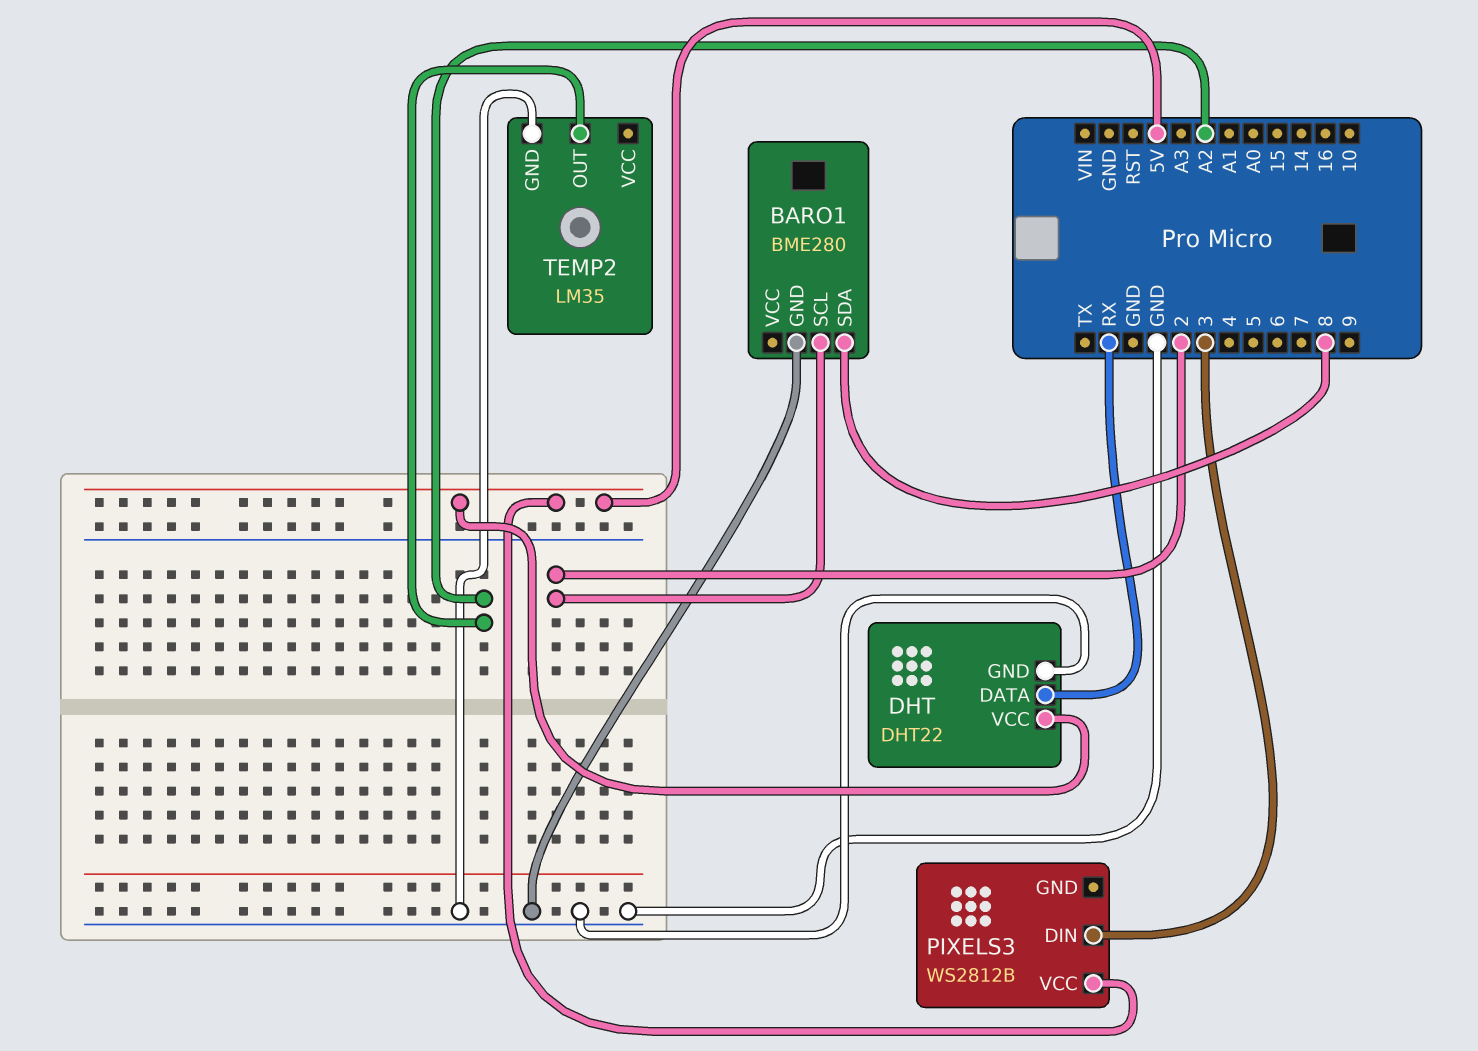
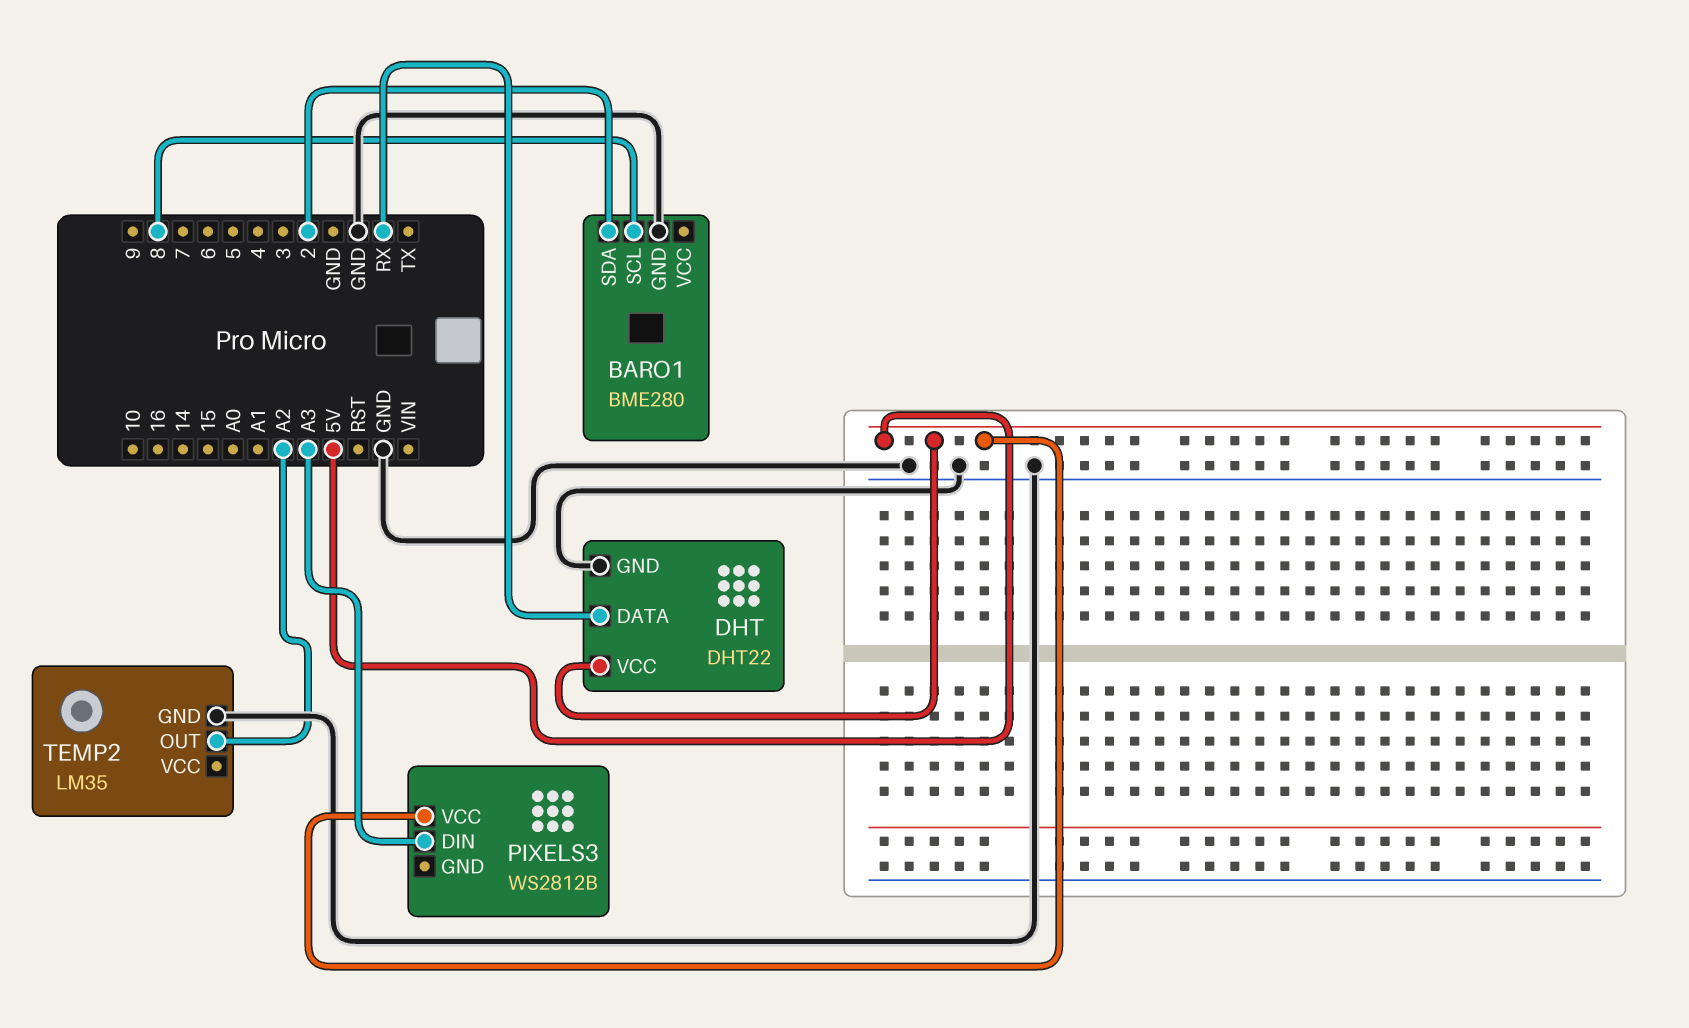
BARO1 pin SCL: 2 -> 8
BARO1 pin SDA: 8 -> 2
PIXELS3 pin DIN: 3 -> A3

